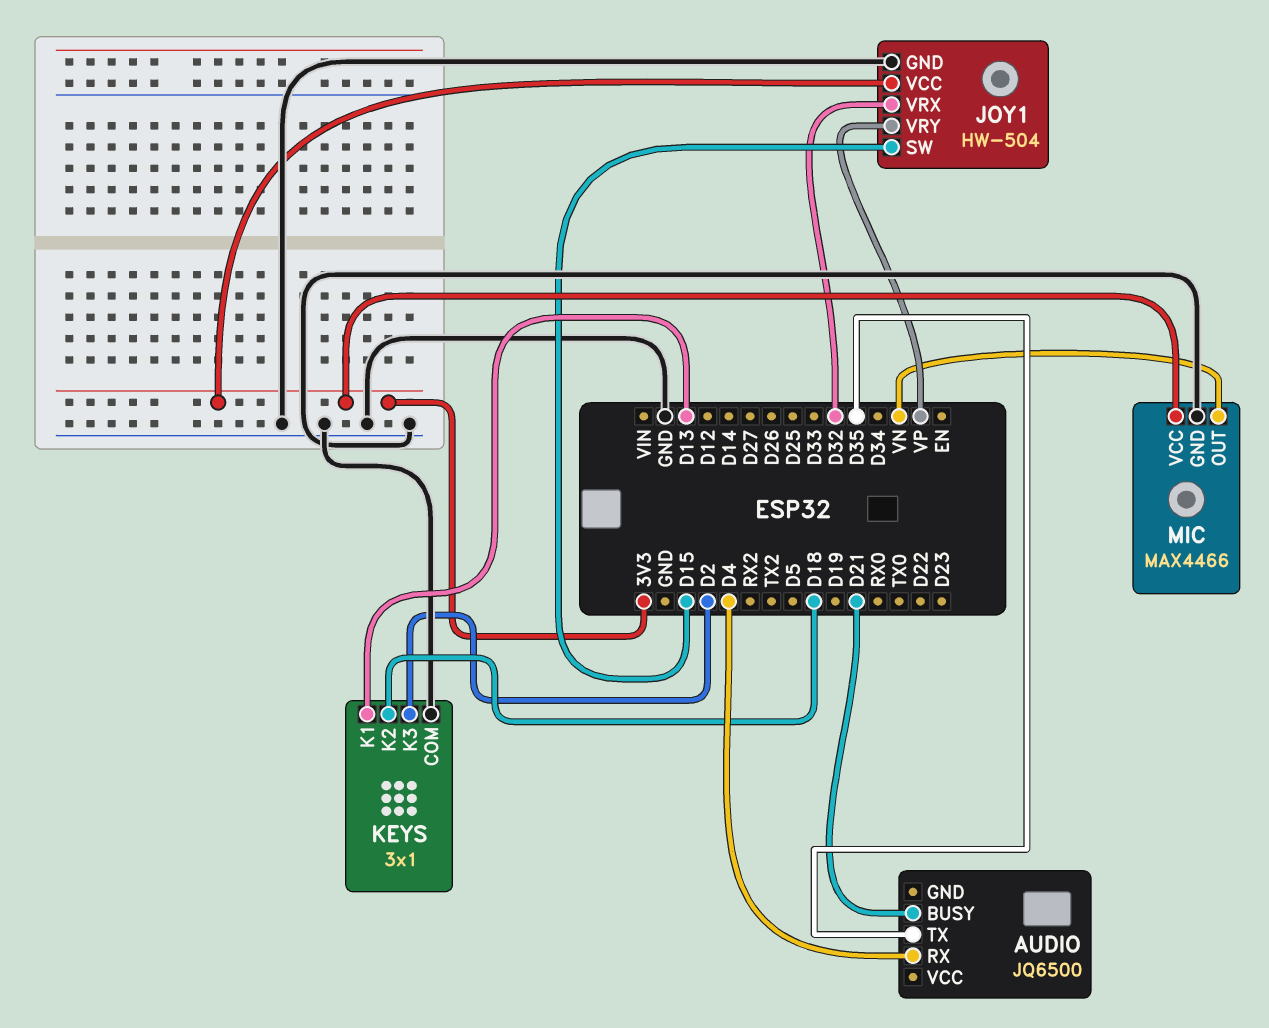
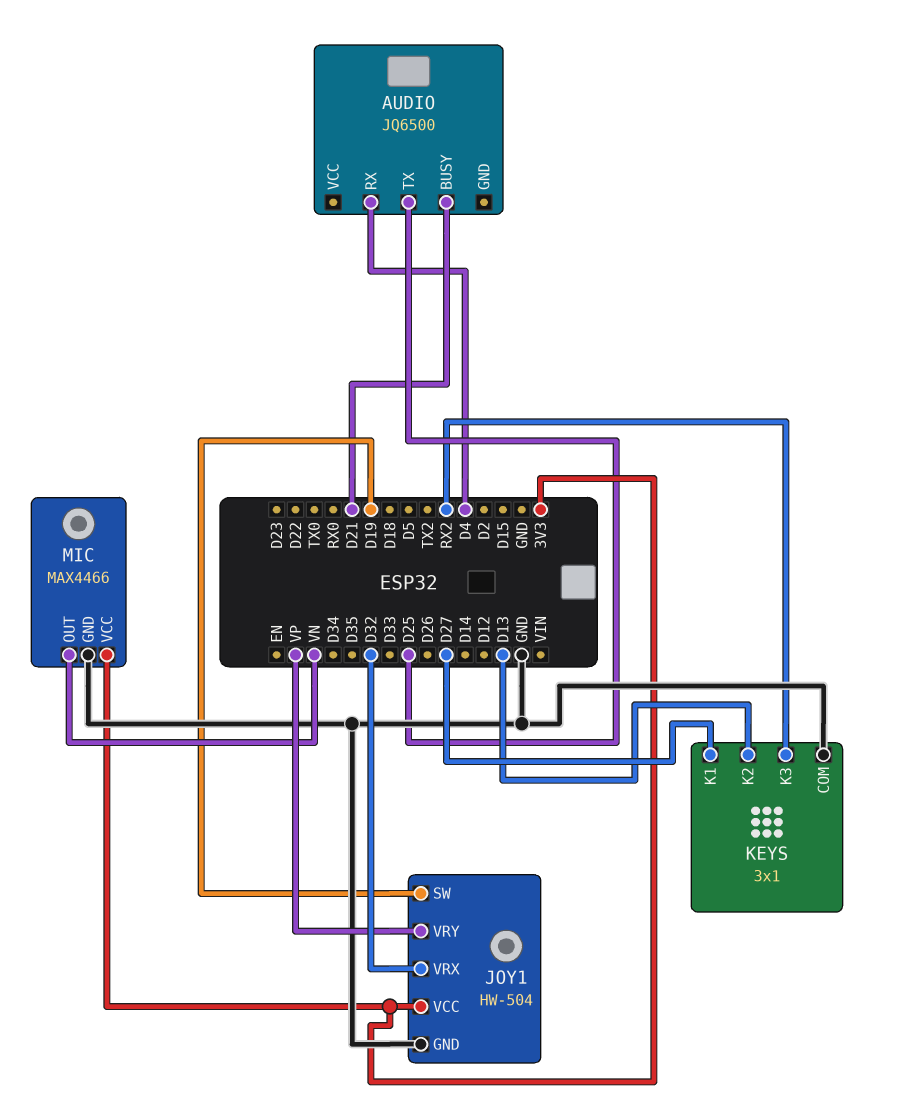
AUDIO pin TX: D35 -> D25
JOY1 pin SW: D15 -> D19
KEYS pin K1: D13 -> D27
KEYS pin K2: D18 -> D13
KEYS pin K3: D2 -> RX2

